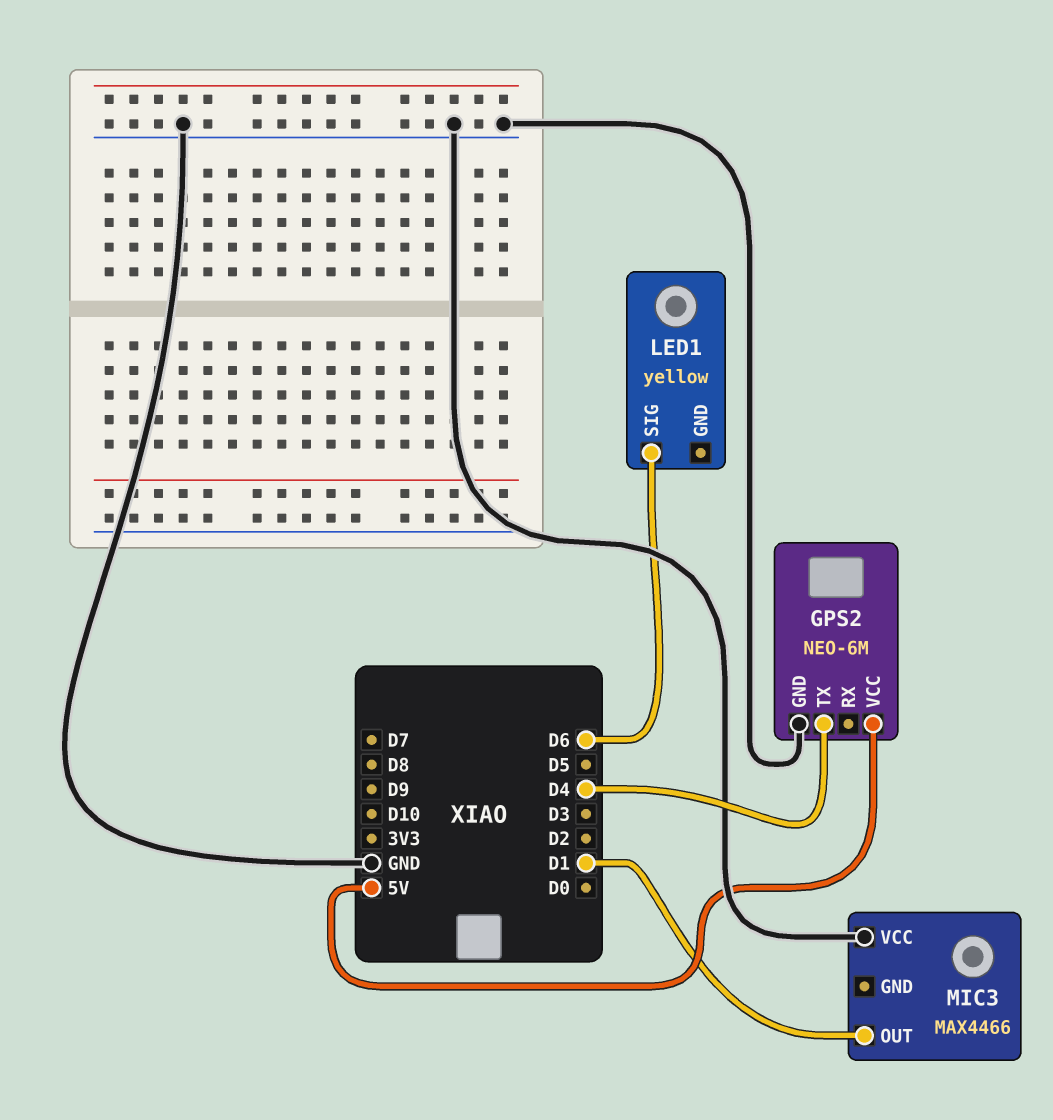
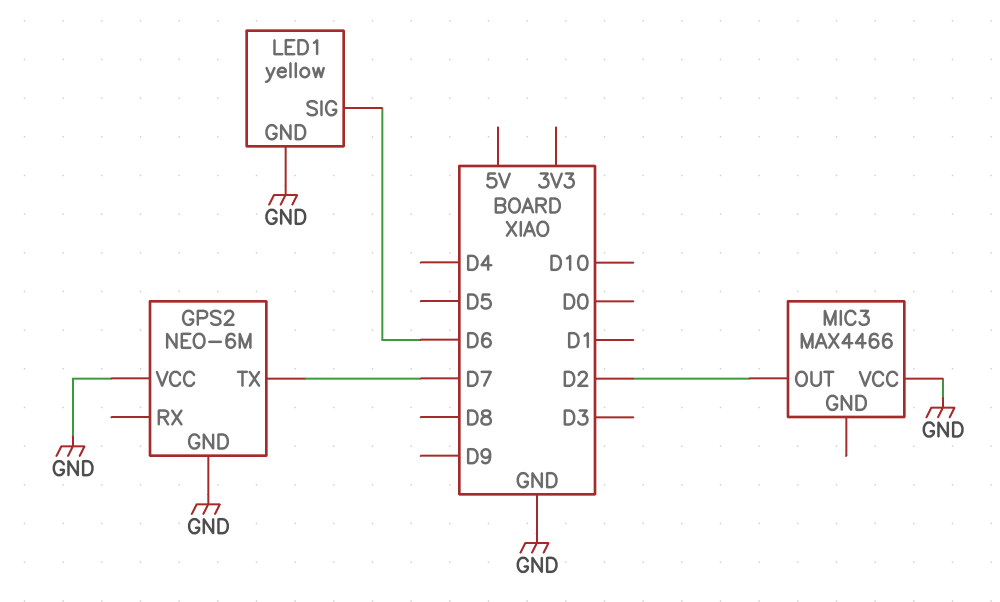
GPS2 pin TX: D4 -> D7
GPS2 pin VCC: 5V -> GND
LED1 pin GND: none -> GND
MIC3 pin OUT: D1 -> D2

